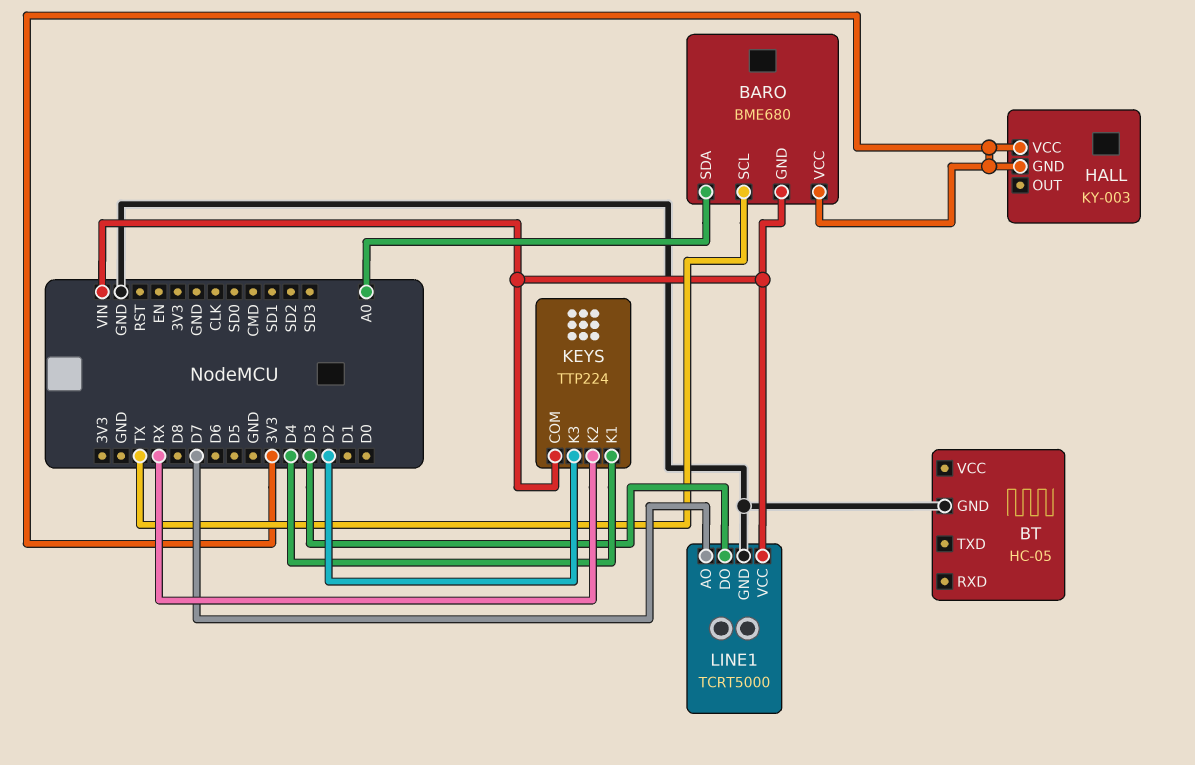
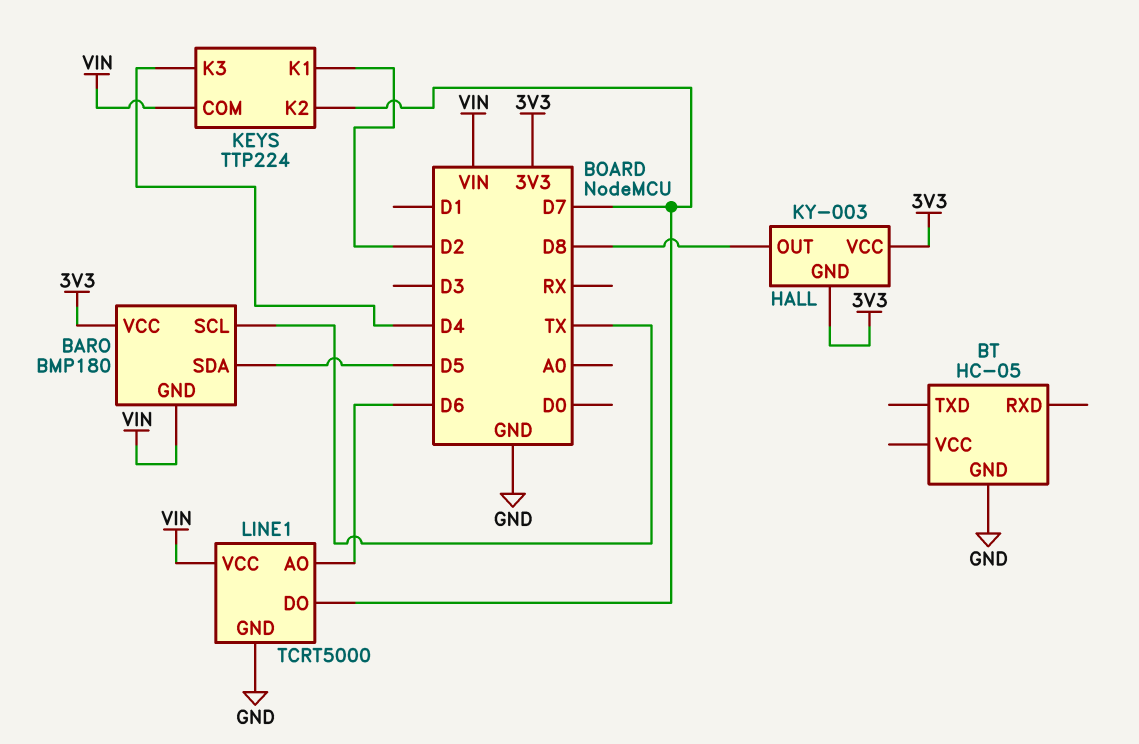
BARO: BME680 -> BMP180
BARO pin SDA: A0 -> D5
HALL pin OUT: none -> D8
KEYS pin K1: D4 -> D2
KEYS pin K2: RX -> D7
KEYS pin K3: D2 -> D4
LINE1 pin AO: D7 -> D6
LINE1 pin DO: D3 -> D7

